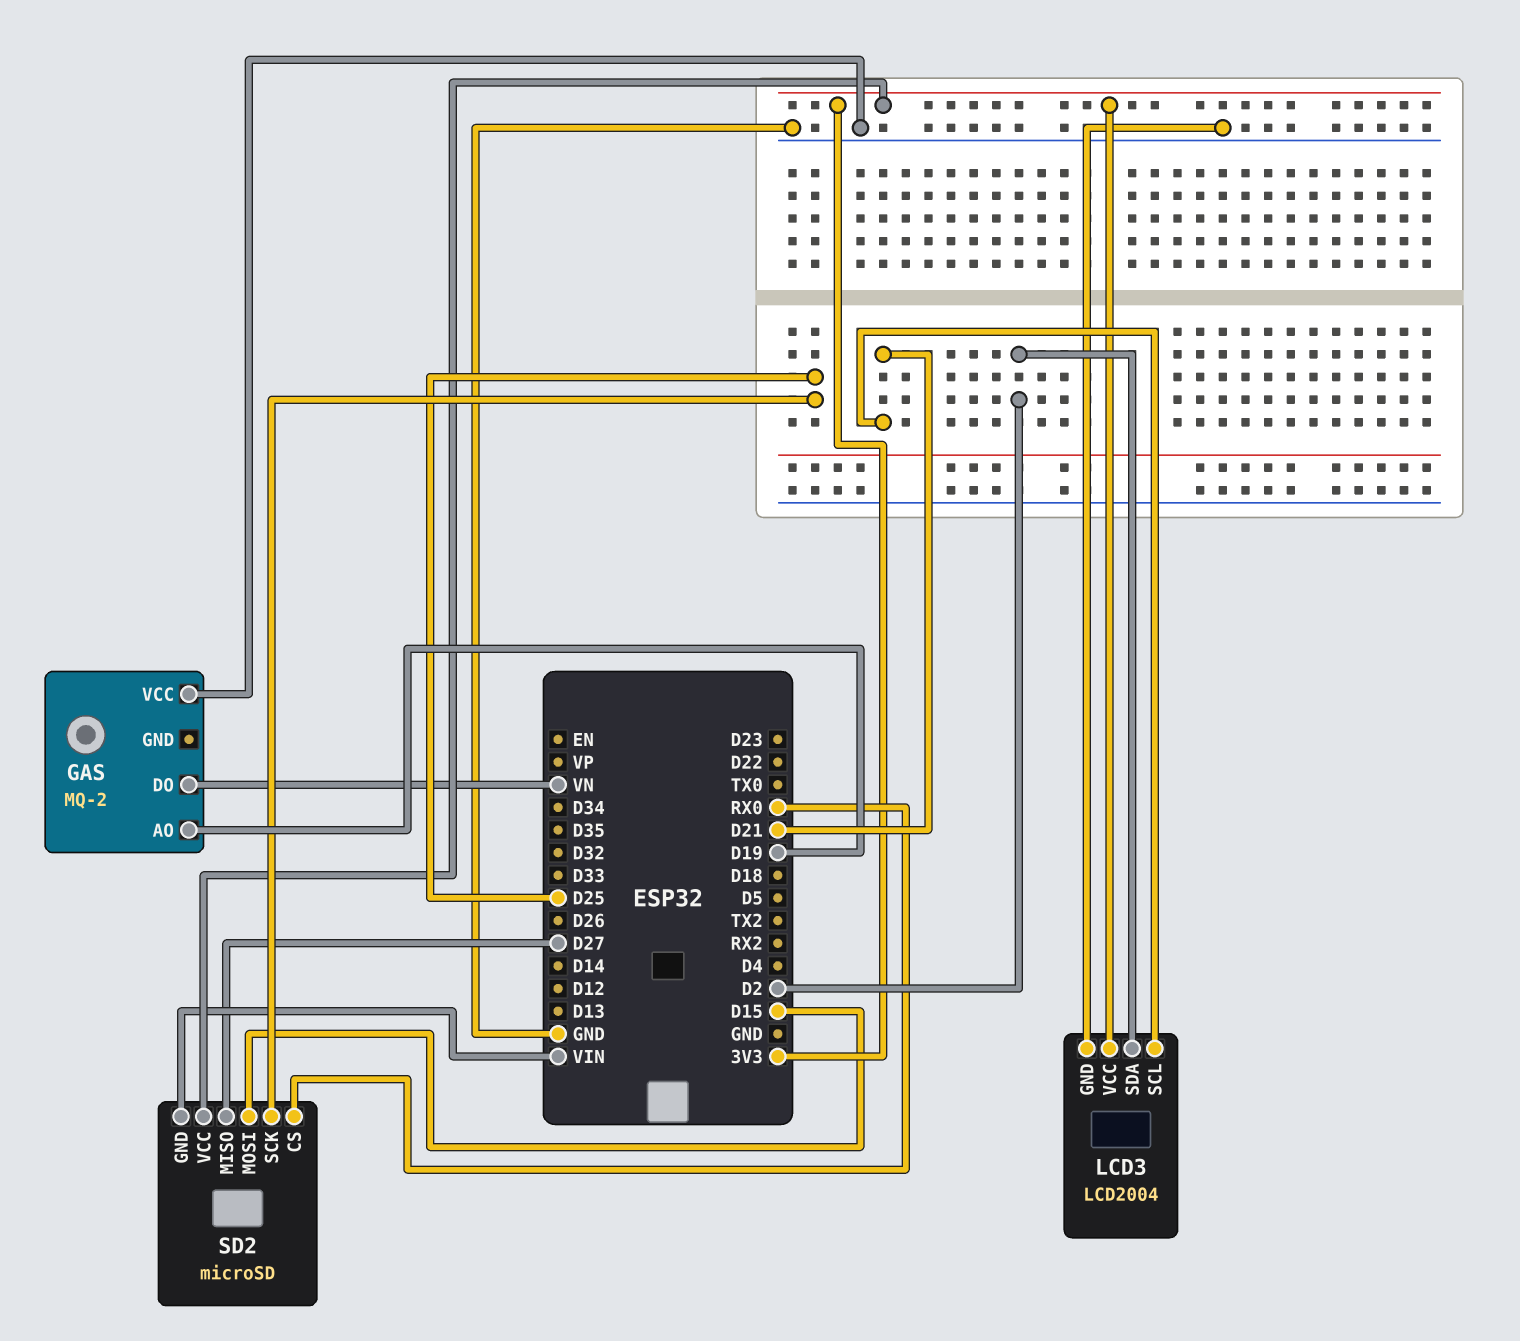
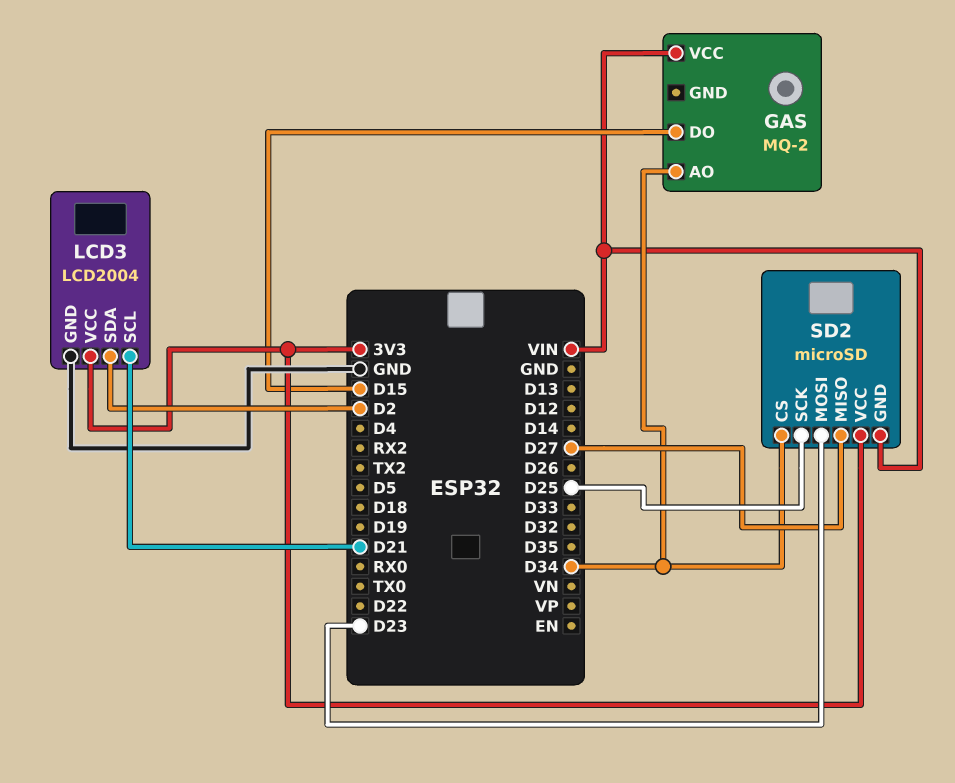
GAS pin AO: D19 -> D34
GAS pin DO: VN -> D15
GAS pin VCC: GND -> VIN
SD2 pin CS: RX0 -> D34
SD2 pin MOSI: D15 -> D23

